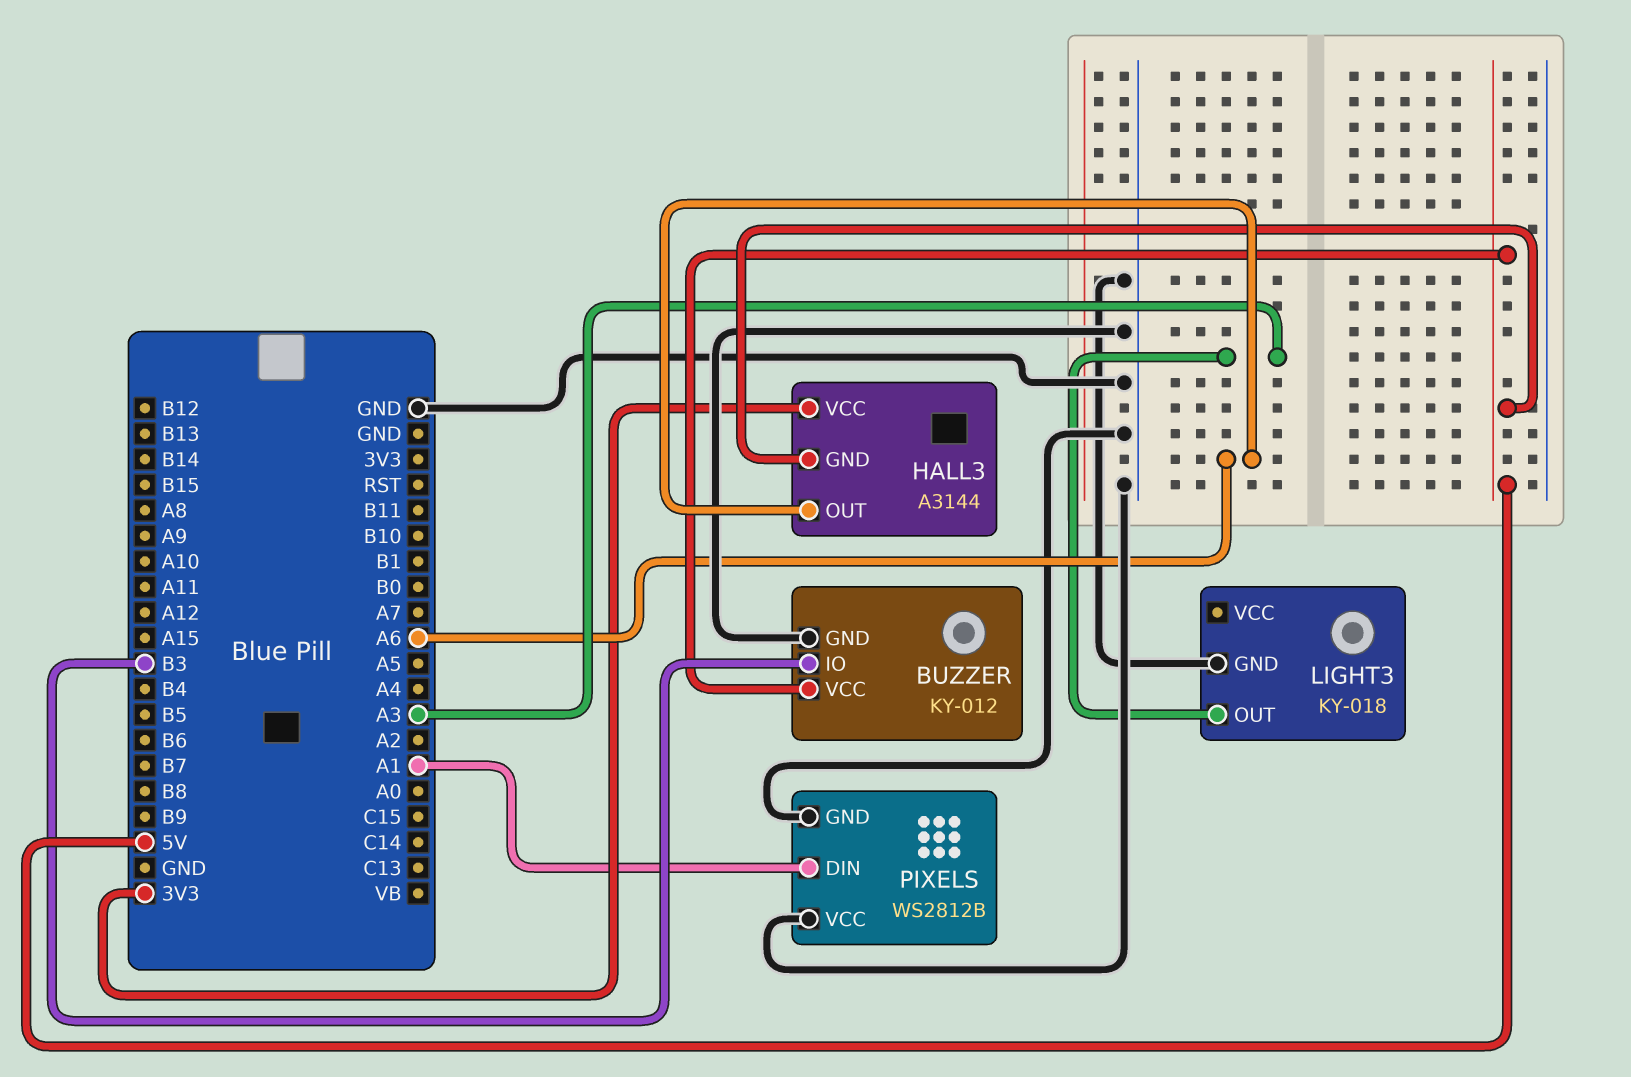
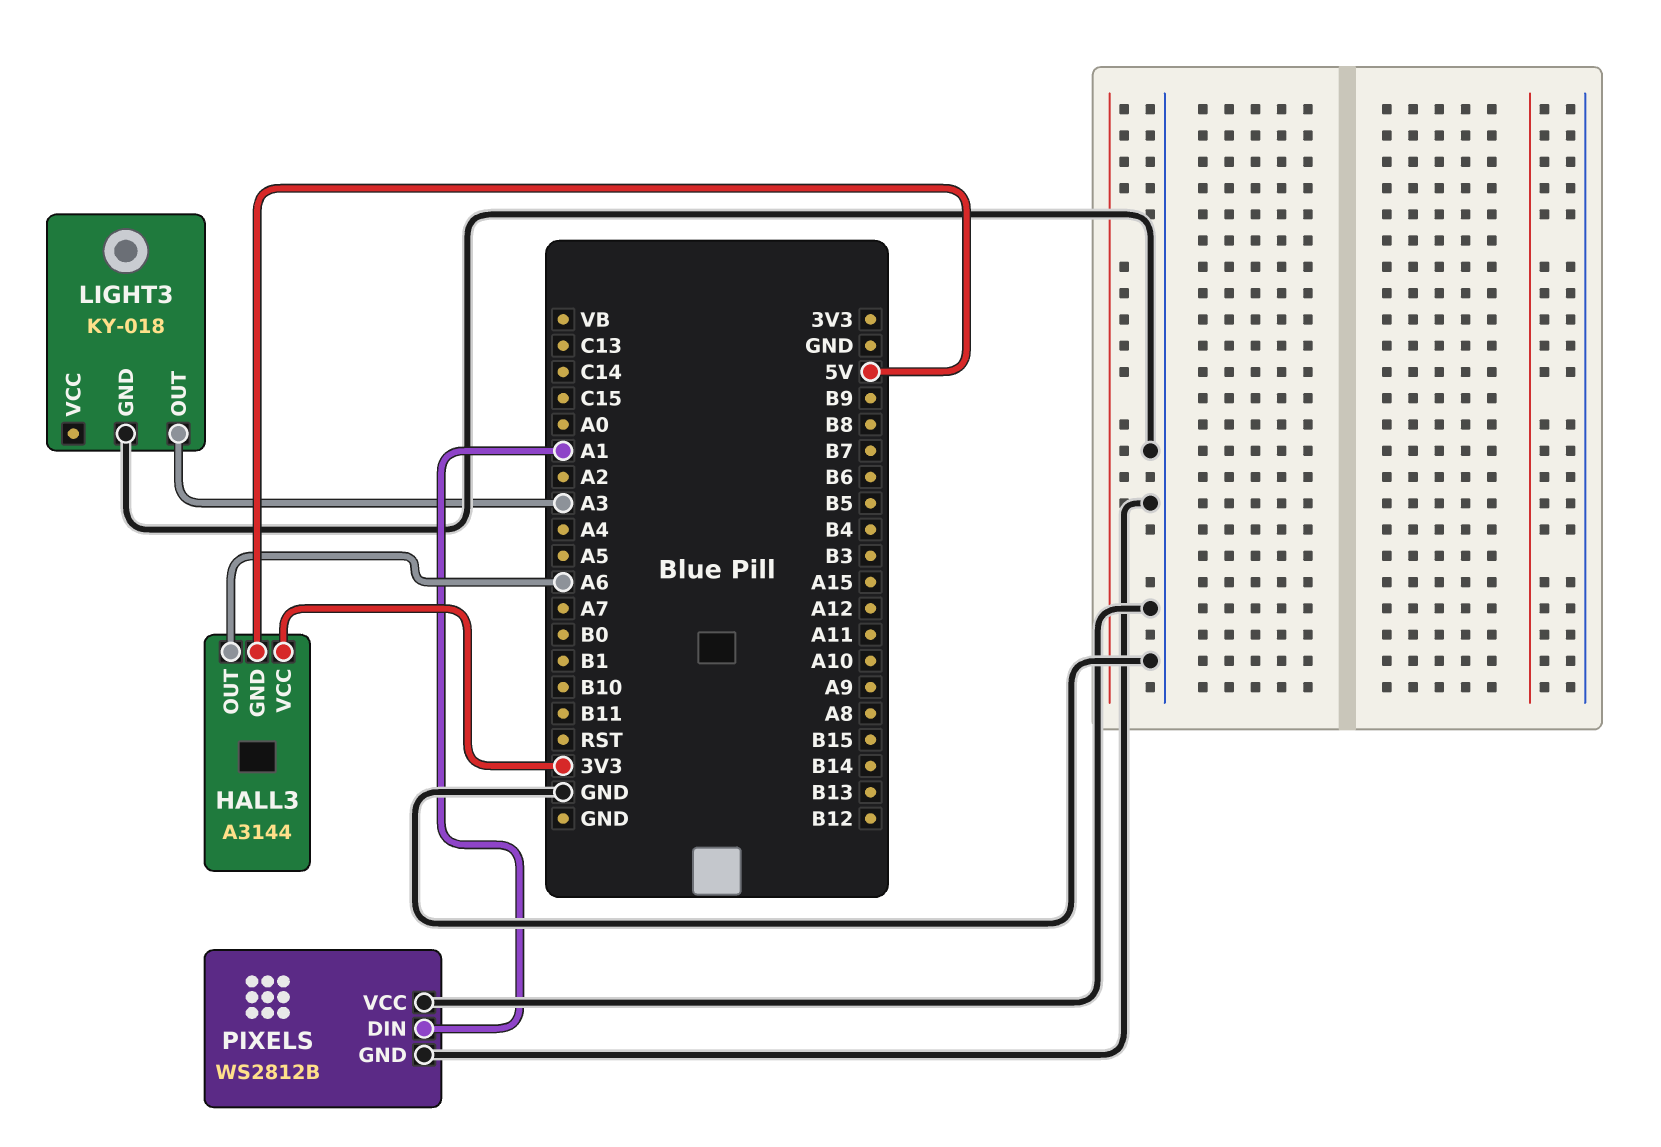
BUZZER: KY-012 -> none
BUZZER pin GND: GND -> none
BUZZER pin IO: B3 -> none
BUZZER pin VCC: 5V -> none

